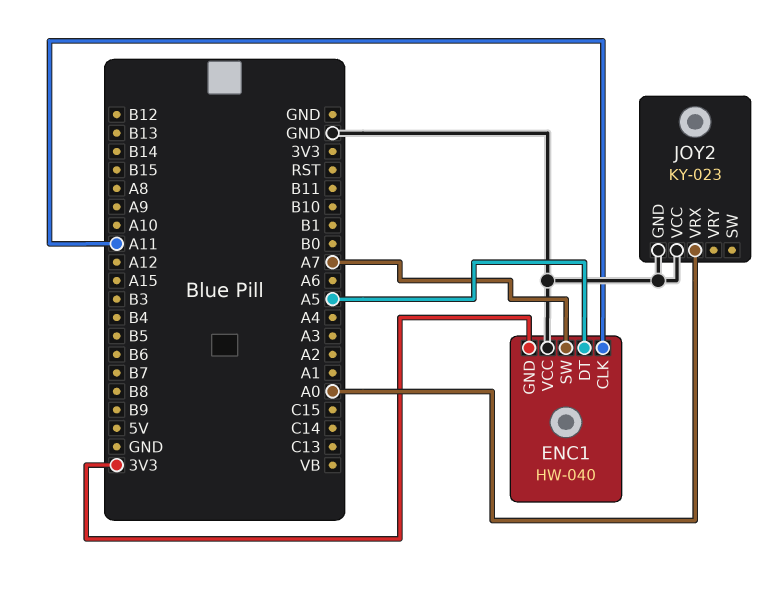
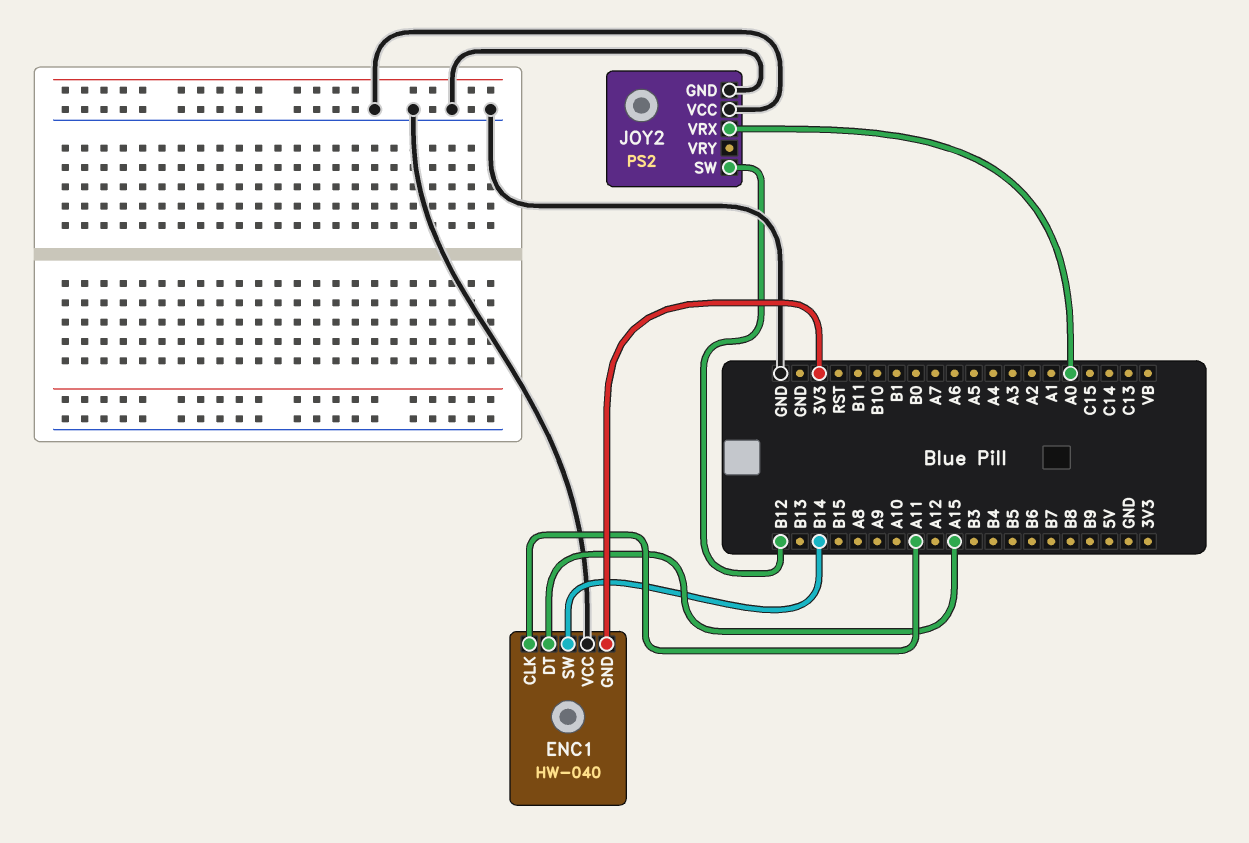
ENC1 pin DT: A5 -> A15
ENC1 pin SW: A7 -> B14
JOY2: KY-023 -> PS2
JOY2 pin SW: none -> B12

